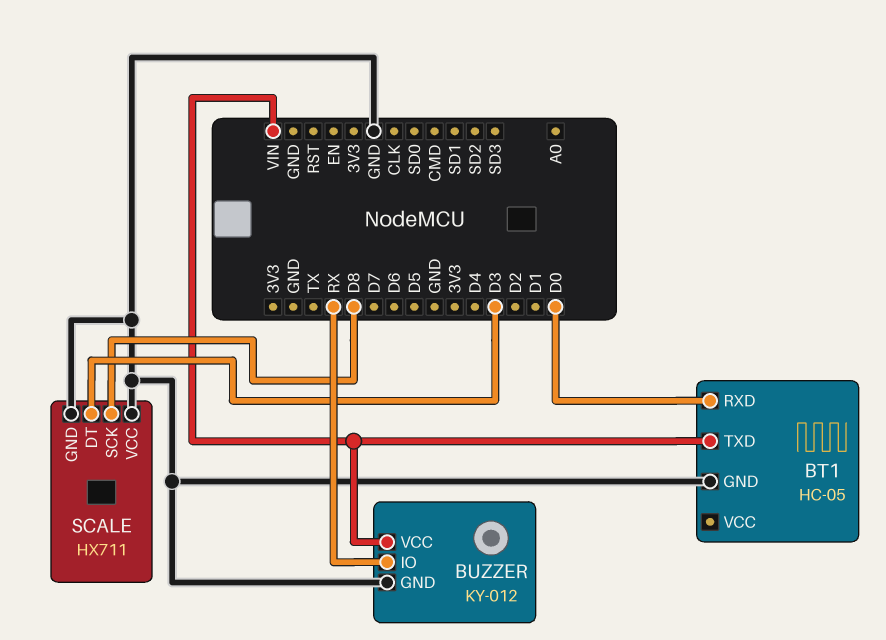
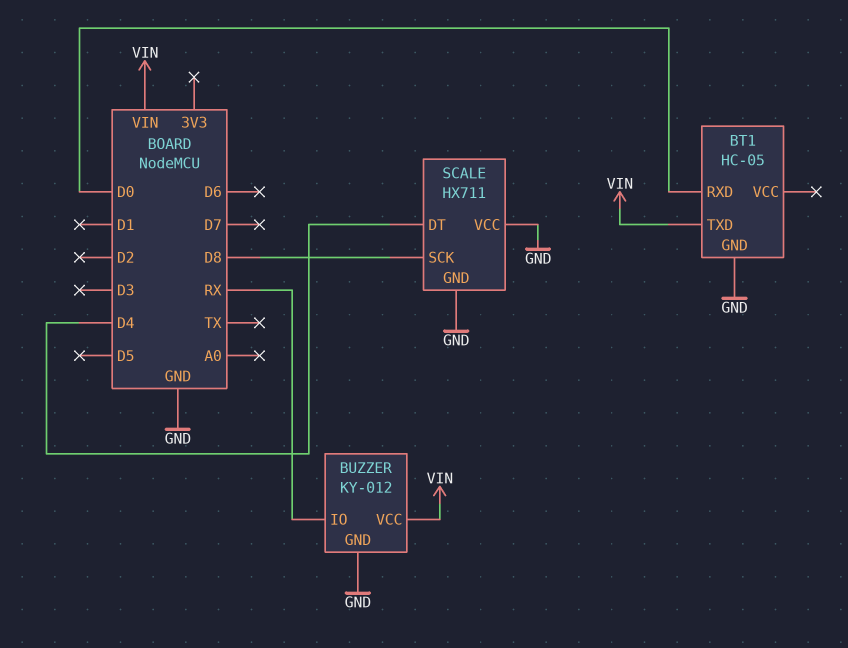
SCALE pin DT: D3 -> D4

